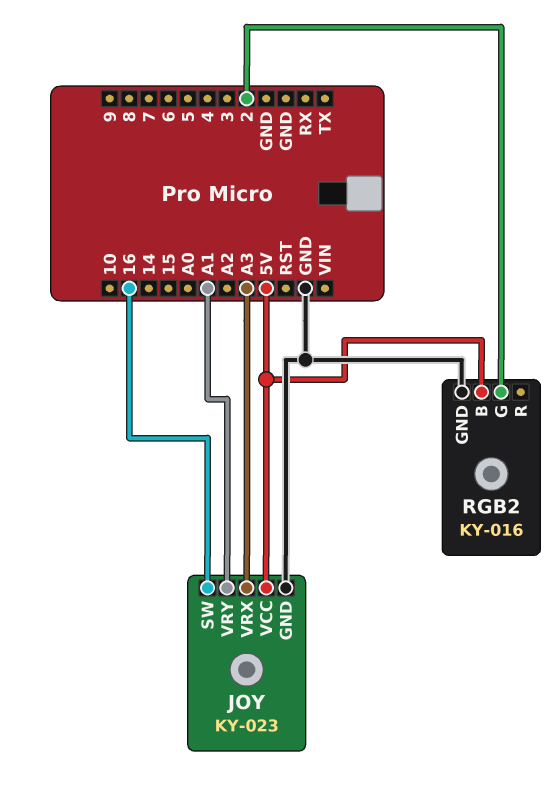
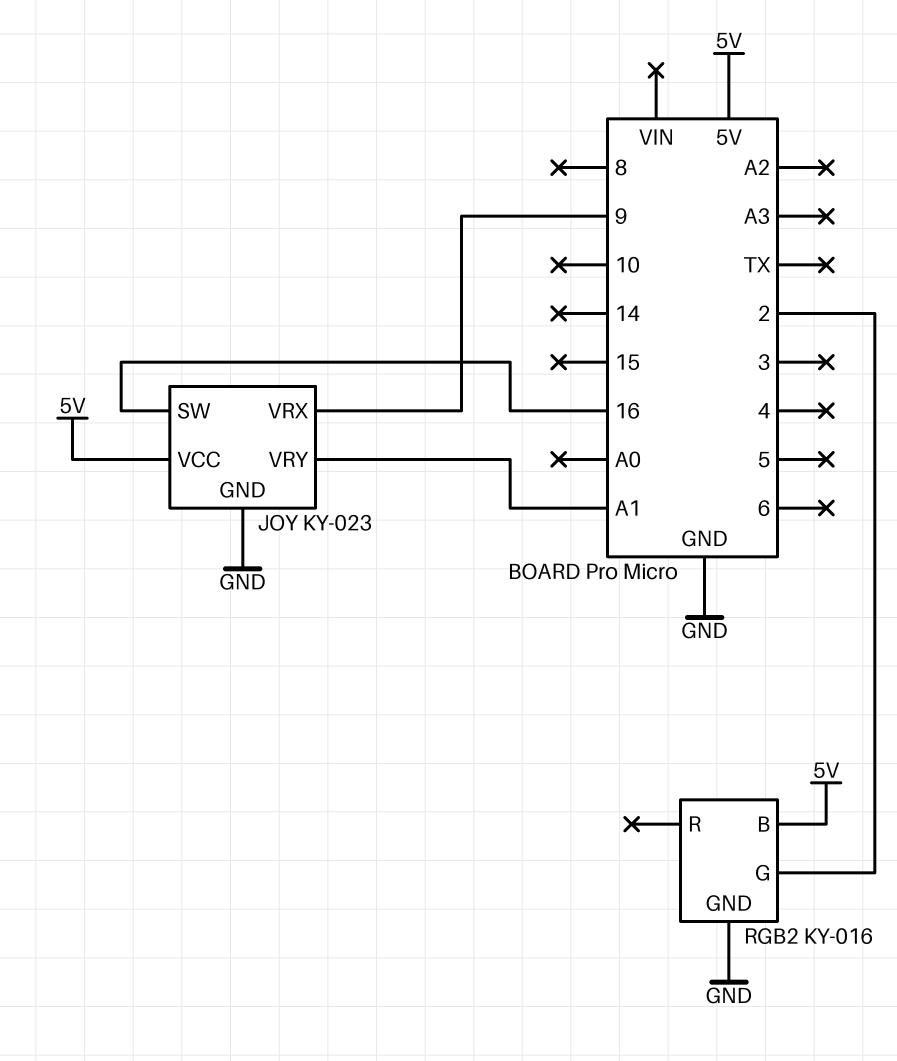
JOY pin VRX: A3 -> 9

